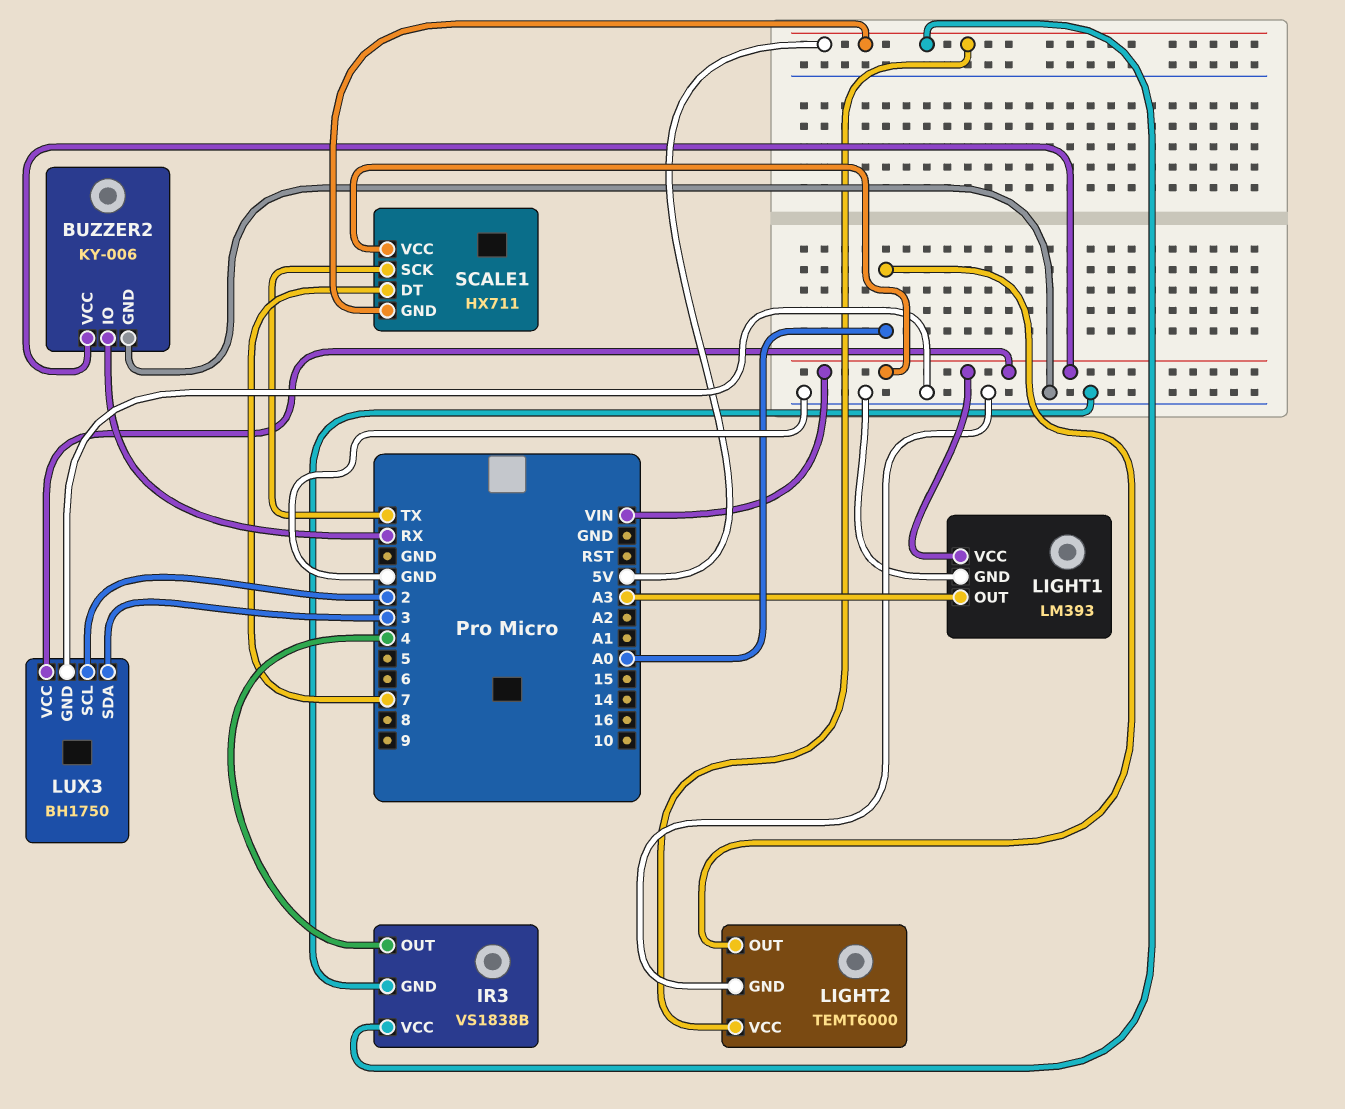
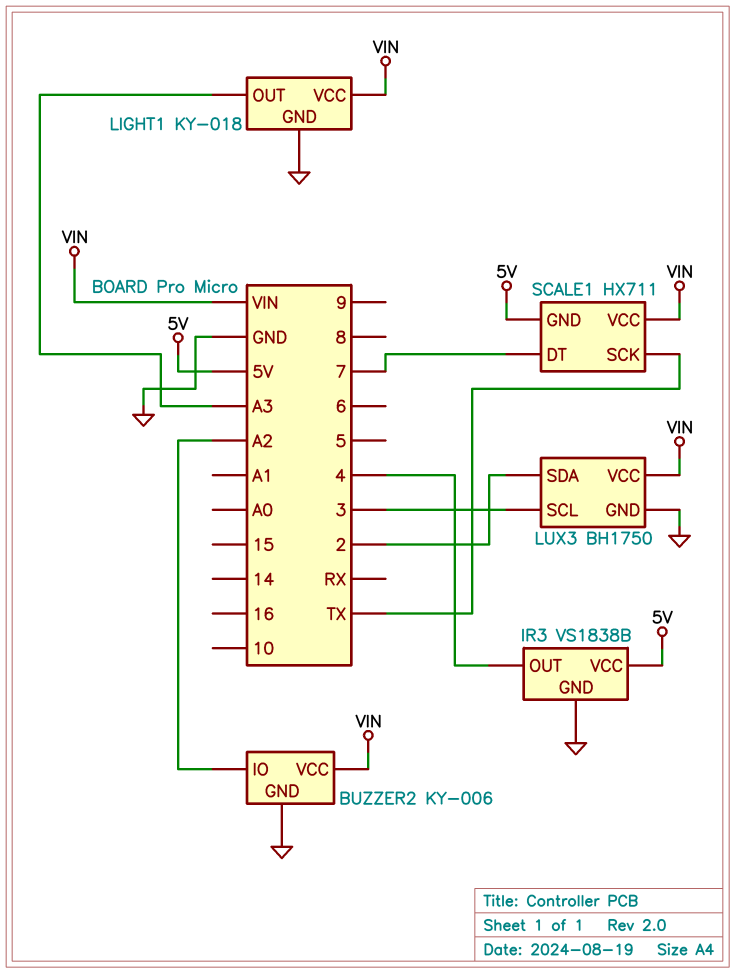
BUZZER2 pin IO: RX -> A2
LIGHT1: LM393 -> KY-018
LIGHT2: TEMT6000 -> none
LIGHT2 pin GND: GND -> none
LIGHT2 pin OUT: A0 -> none
LIGHT2 pin VCC: 5V -> none
LUX3 pin SCL: 2 -> 3
LUX3 pin SDA: 3 -> 2

